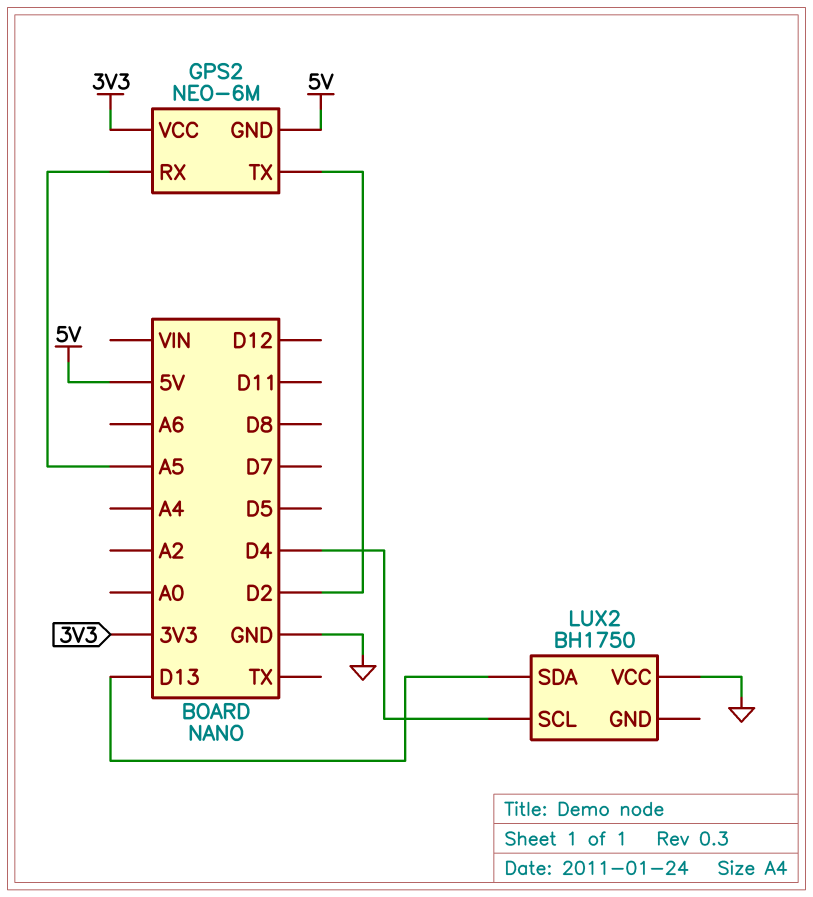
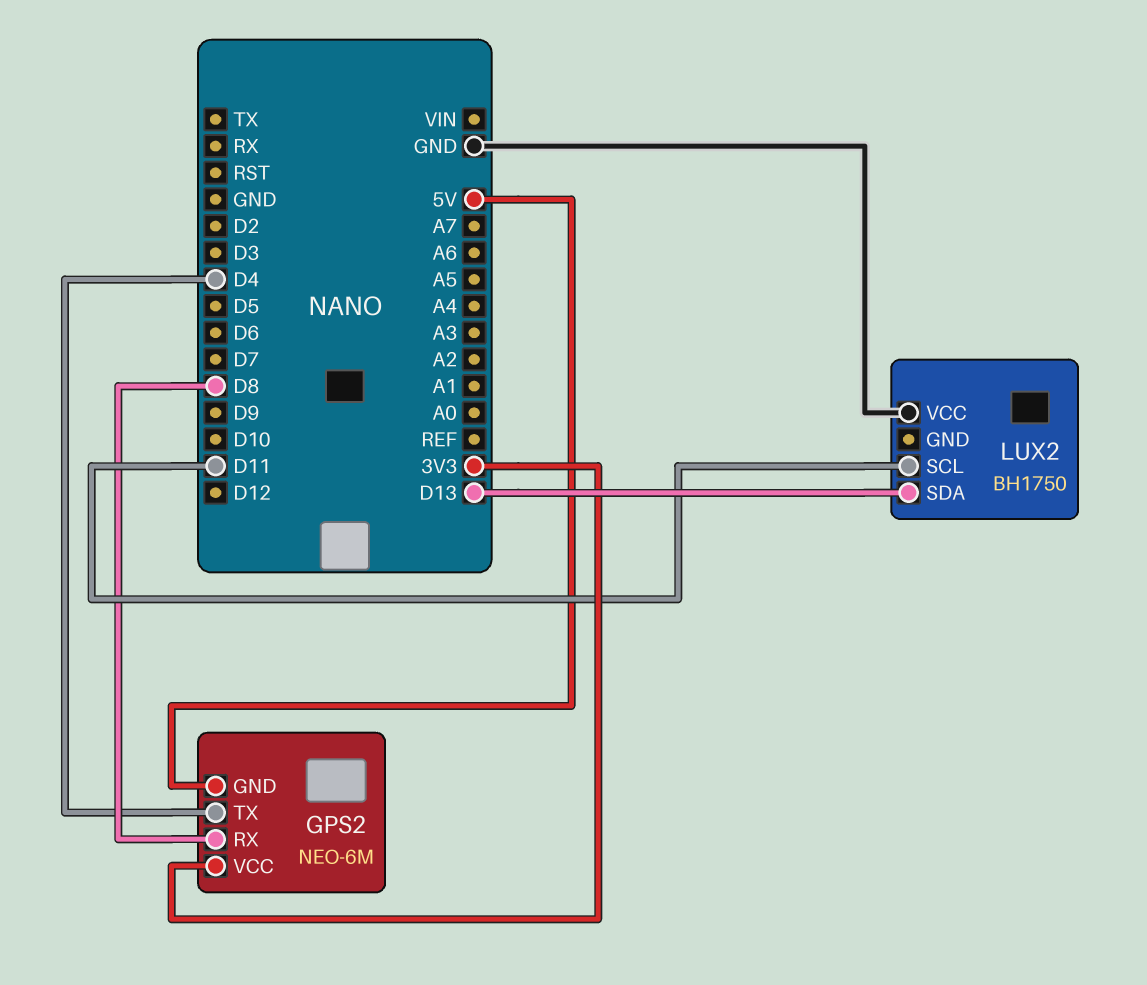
GPS2 pin RX: A5 -> D8
GPS2 pin TX: D2 -> D4
LUX2 pin SCL: D4 -> D11

